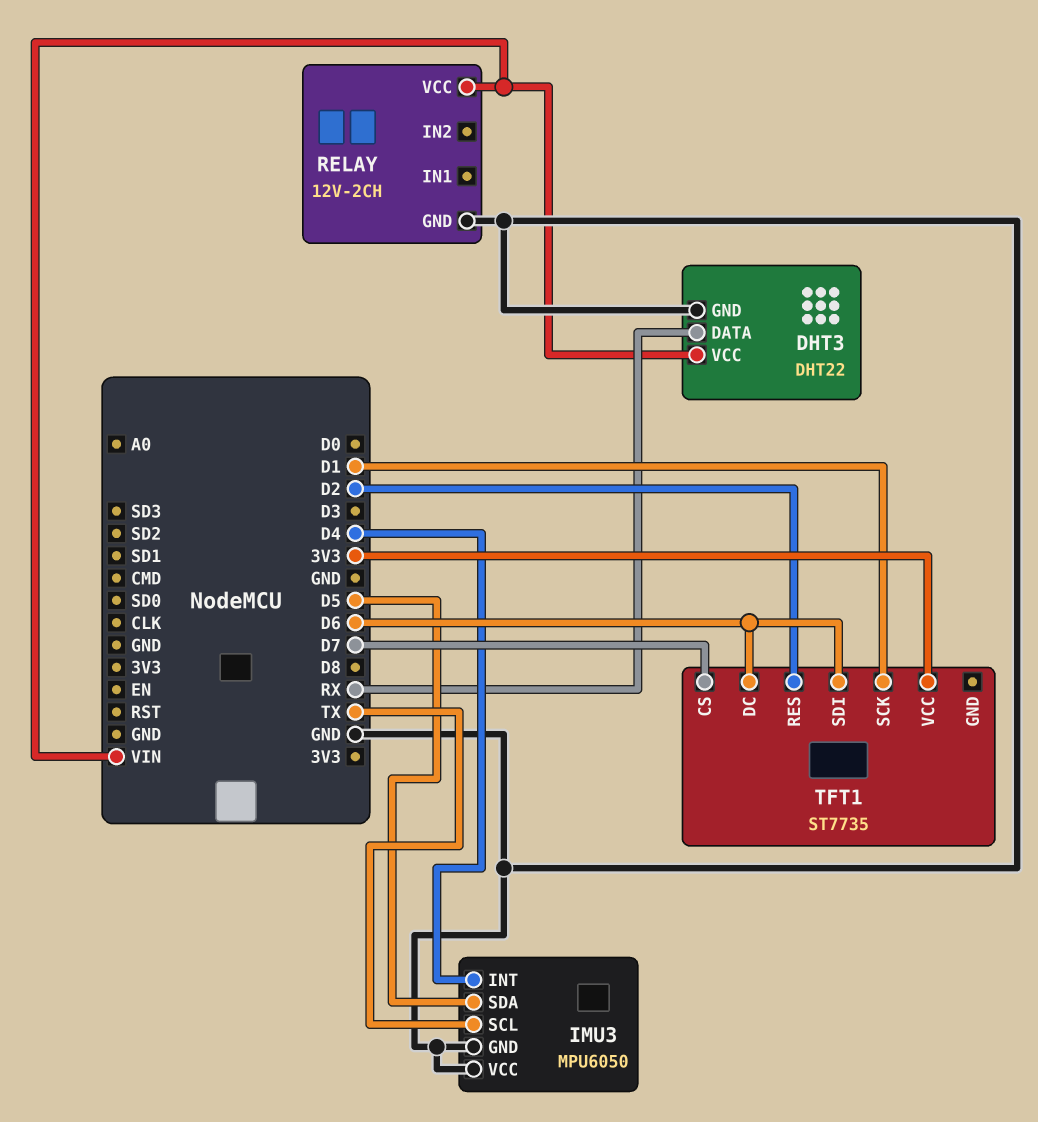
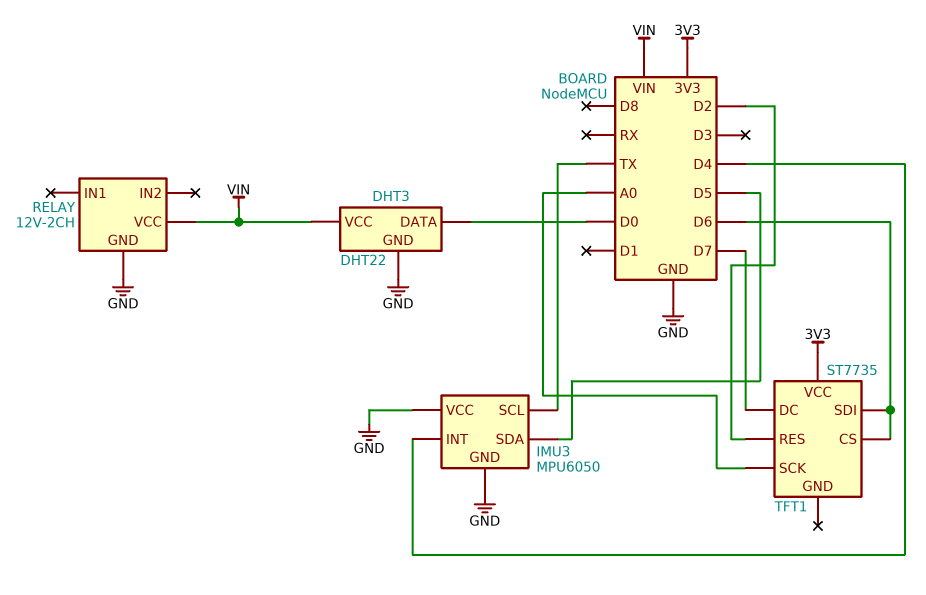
DHT3 pin DATA: RX -> D0
TFT1 pin CS: D7 -> D6
TFT1 pin DC: D6 -> D7
TFT1 pin SCK: D1 -> A0

